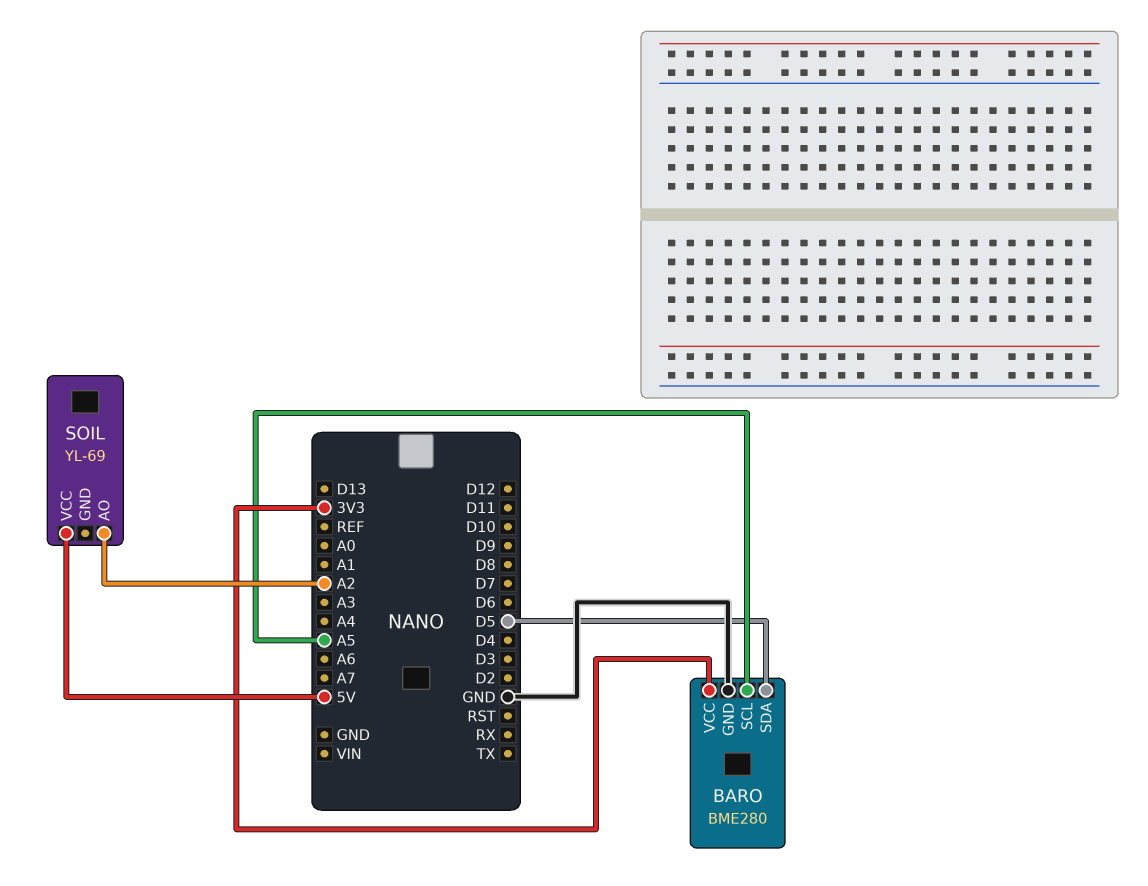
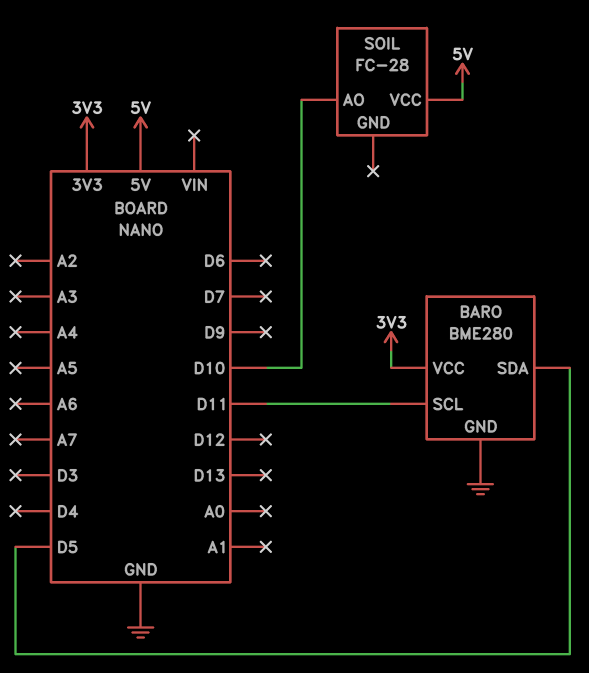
BARO pin SCL: A5 -> D11
SOIL: YL-69 -> FC-28
SOIL pin AO: A2 -> D10

